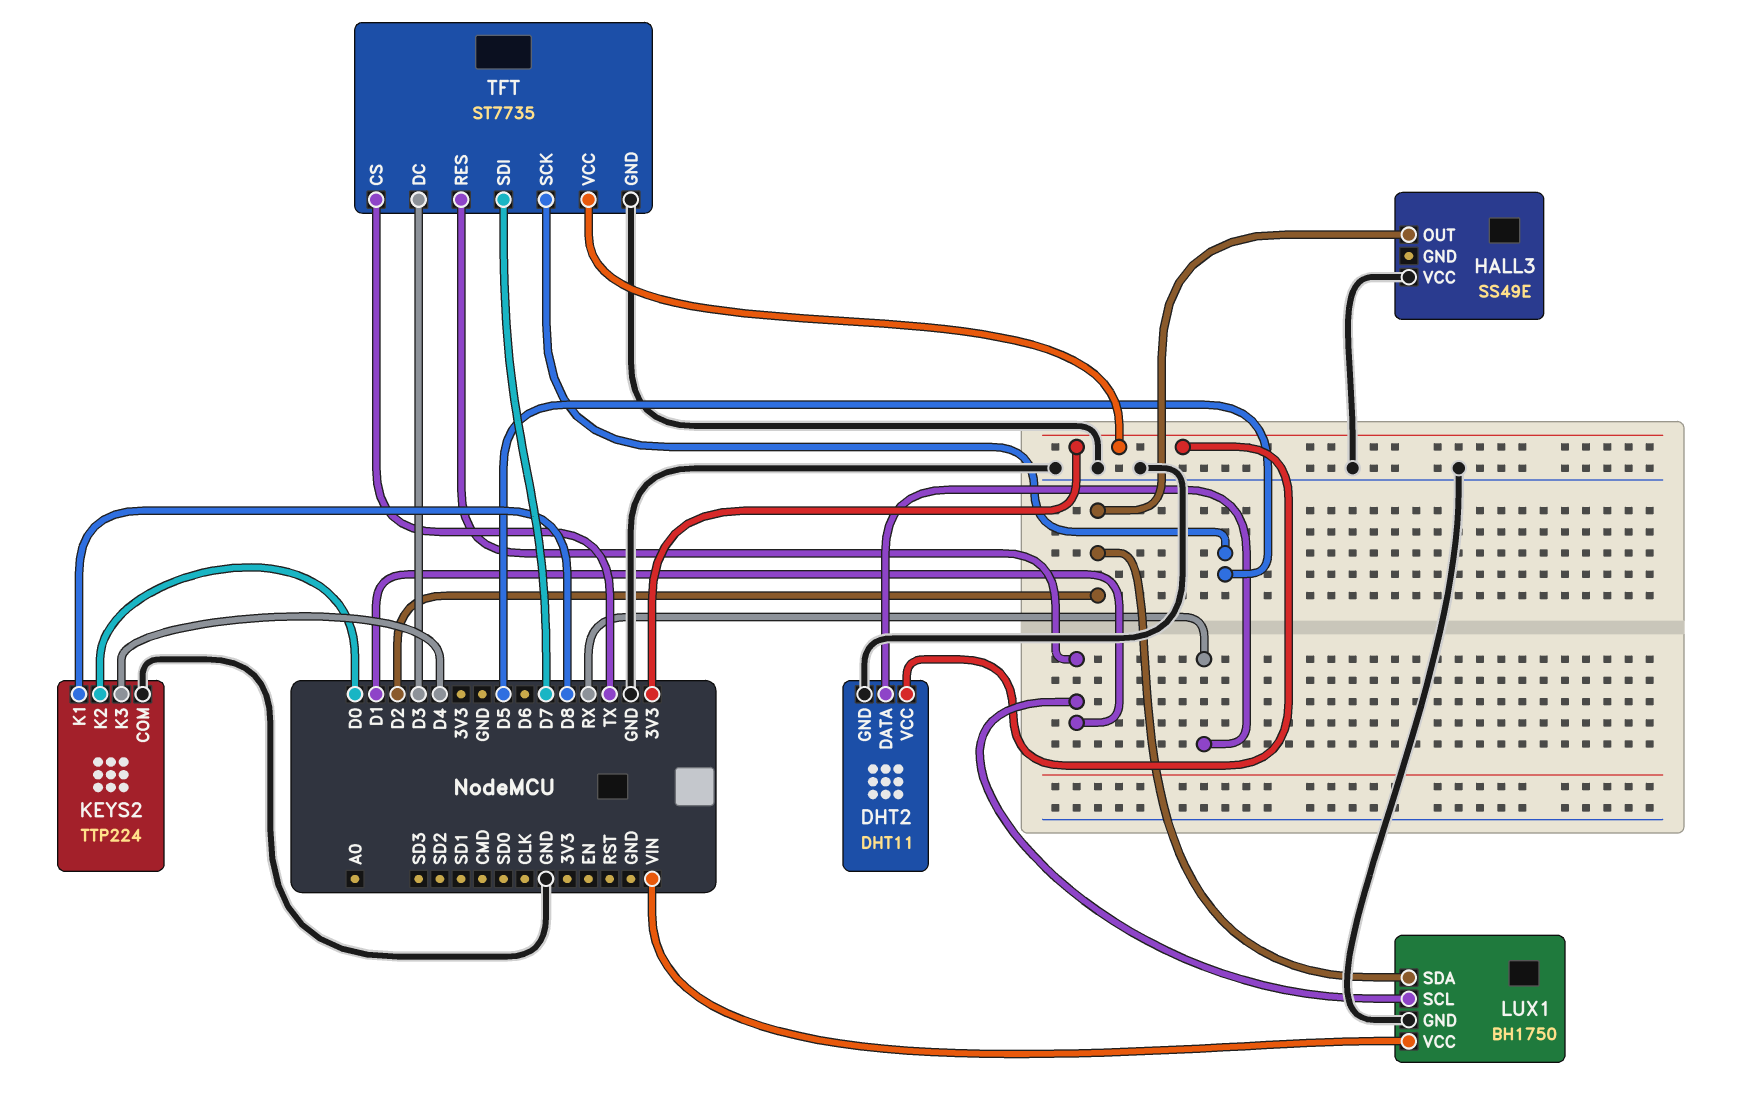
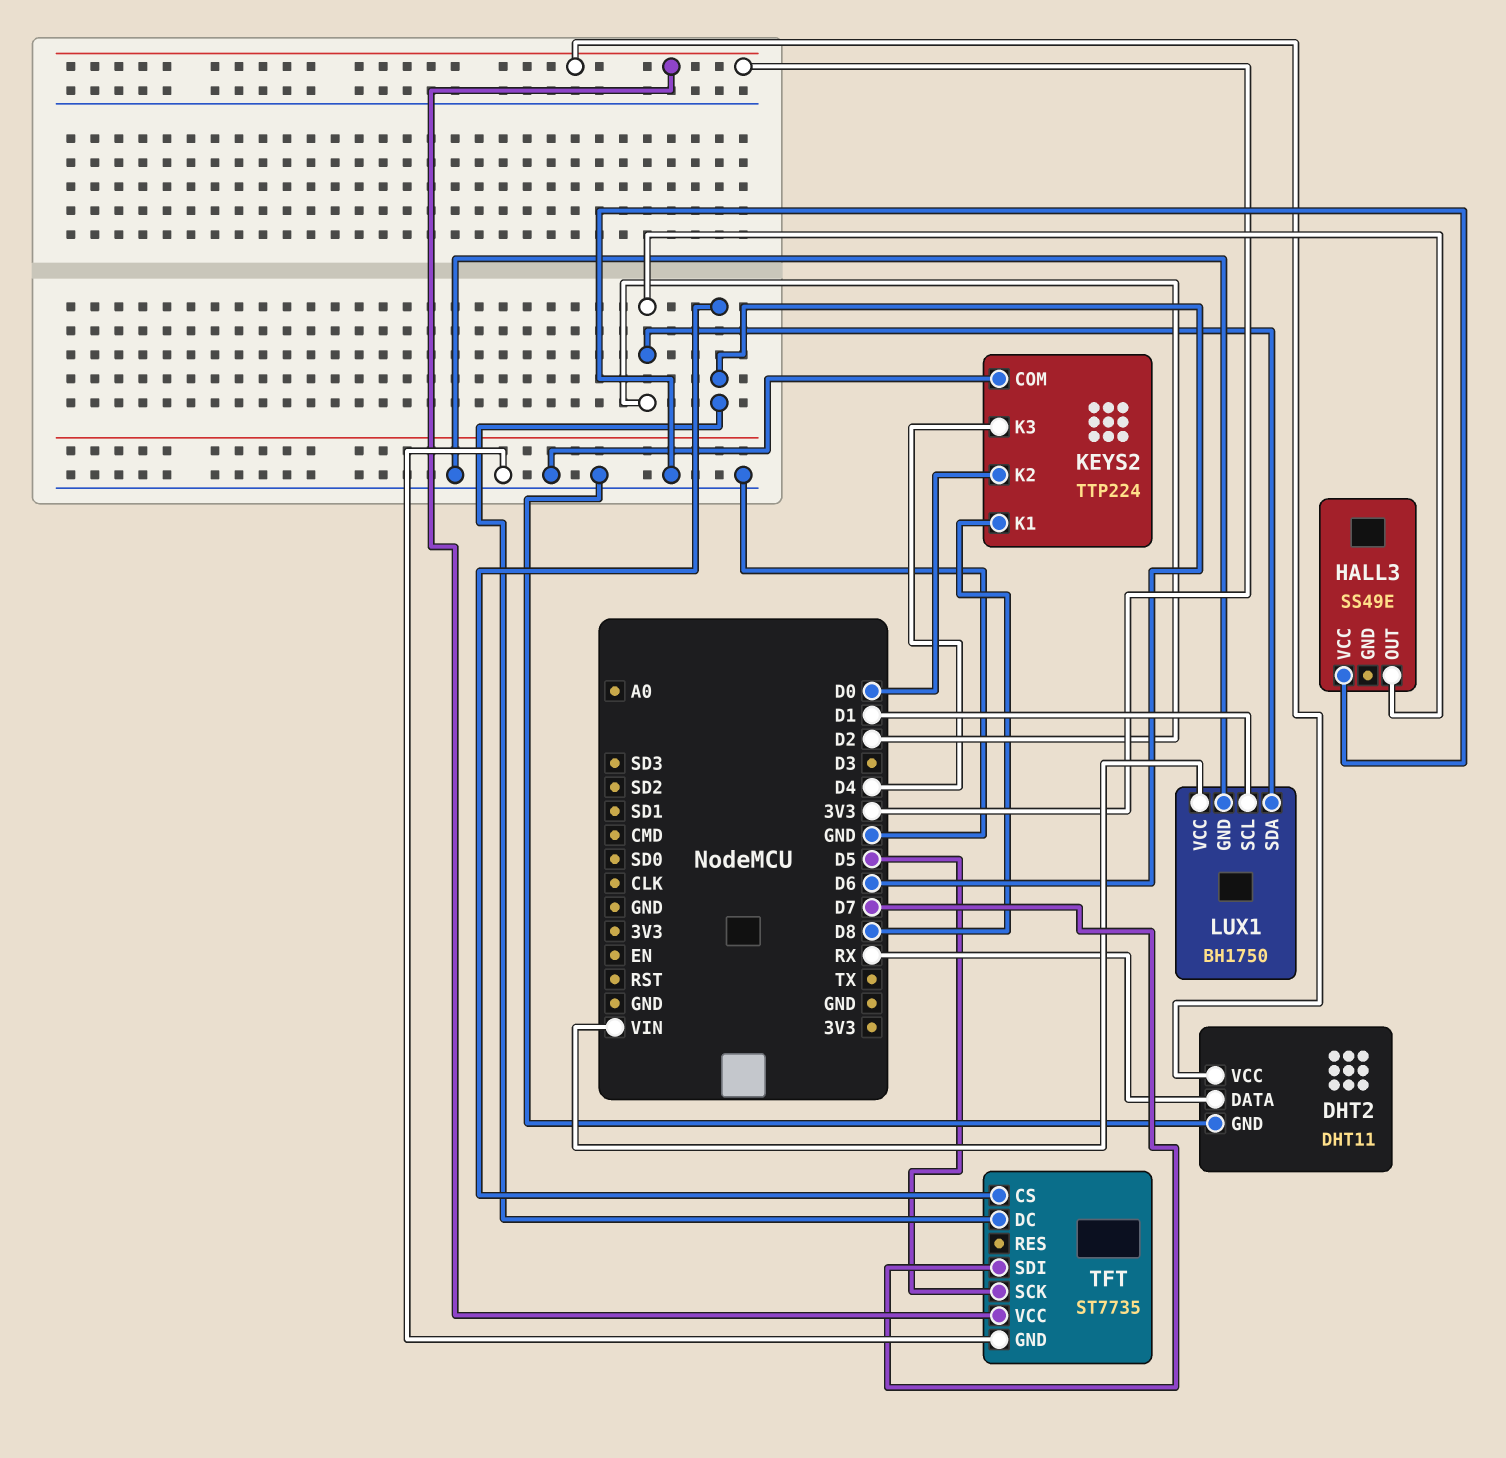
TFT pin CS: TX -> D6
TFT pin DC: D3 -> D6
TFT pin RES: D1 -> none

